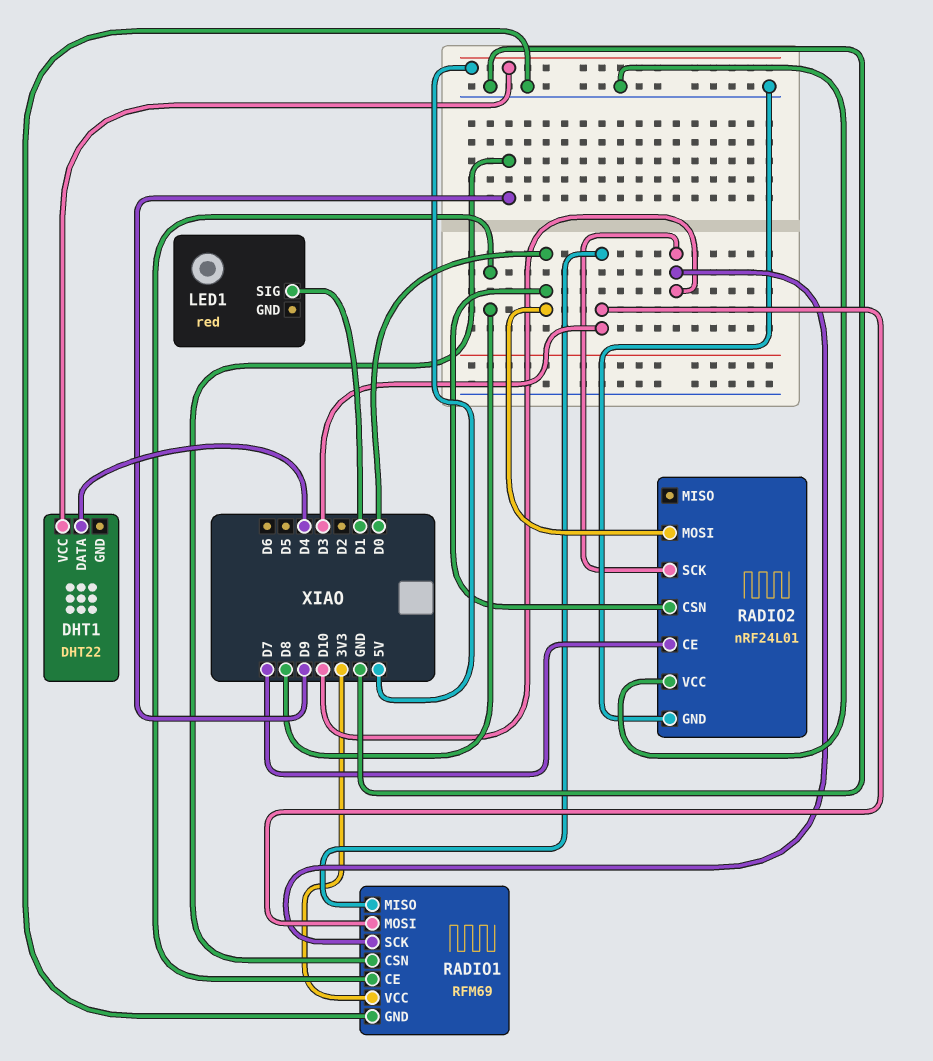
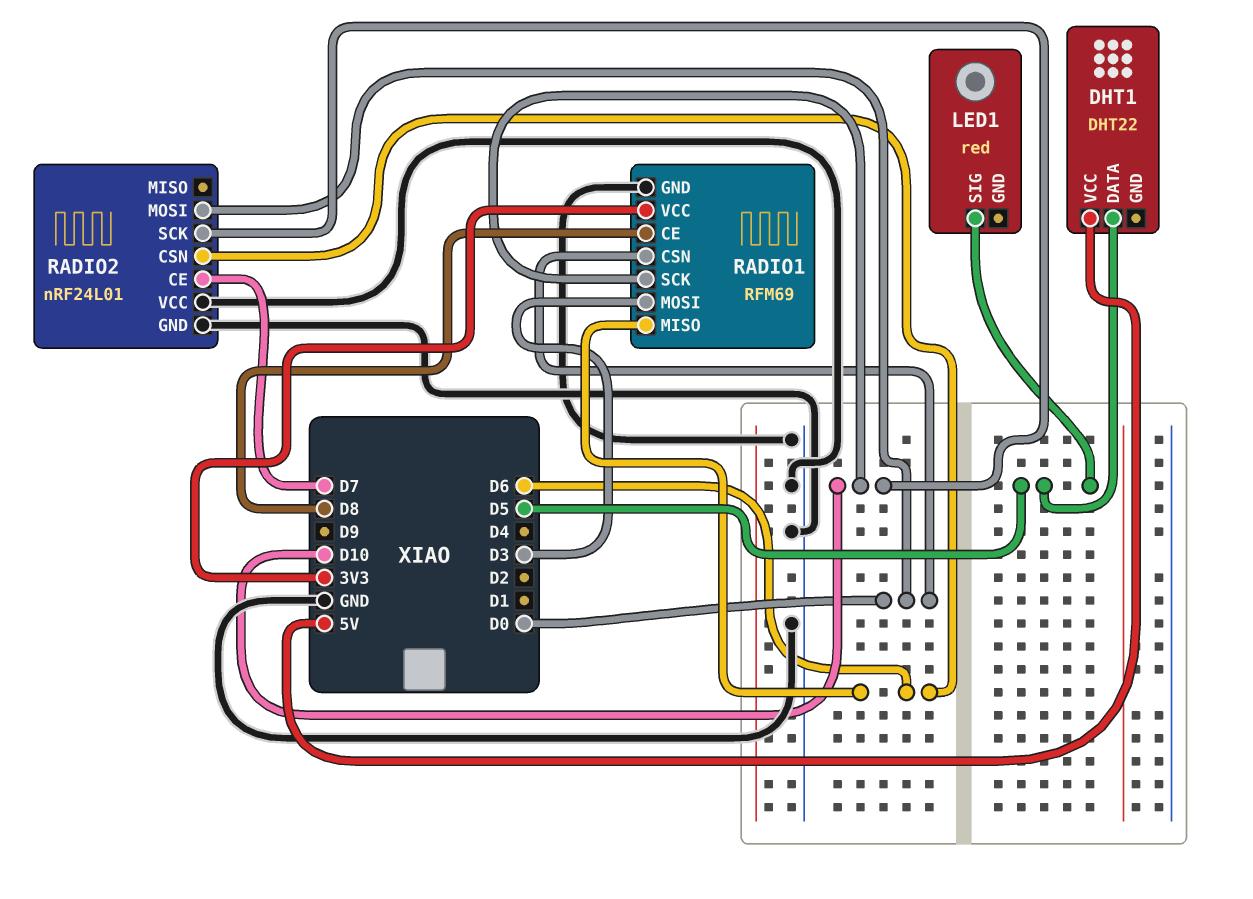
DHT1 pin DATA: D4 -> D5
LED1 pin SIG: D1 -> D5
RADIO1 pin CSN: D9 -> D0
RADIO1 pin MISO: D3 -> D6
RADIO2 pin CSN: D0 -> D6

